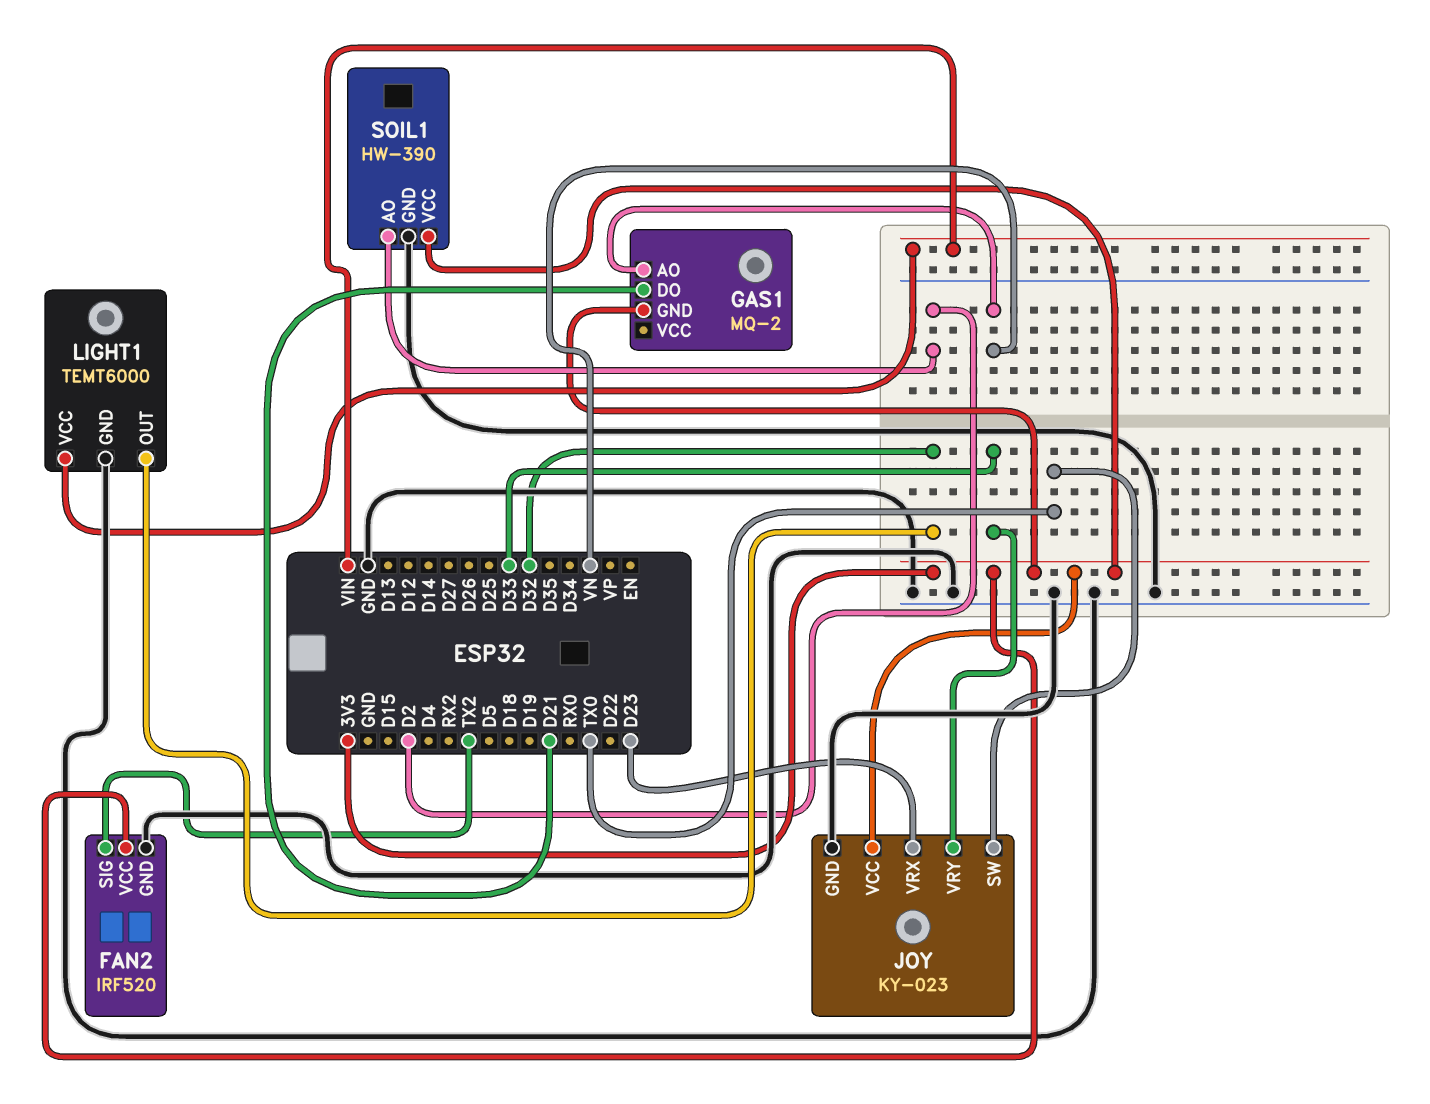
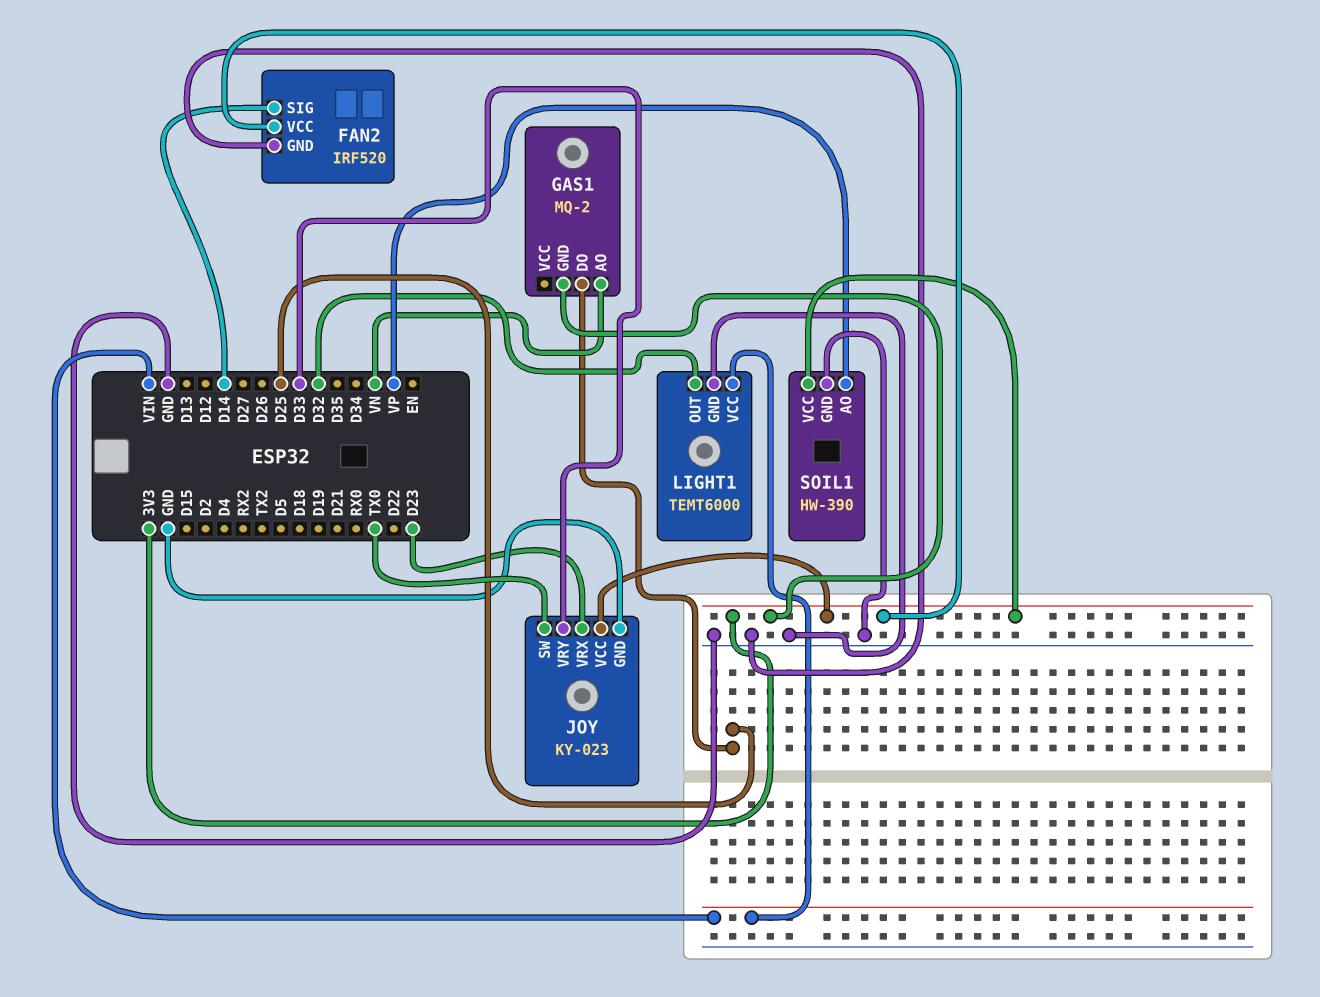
FAN2 pin SIG: TX2 -> D14
GAS1 pin DO: D21 -> D25
SOIL1 pin AO: D2 -> VP

